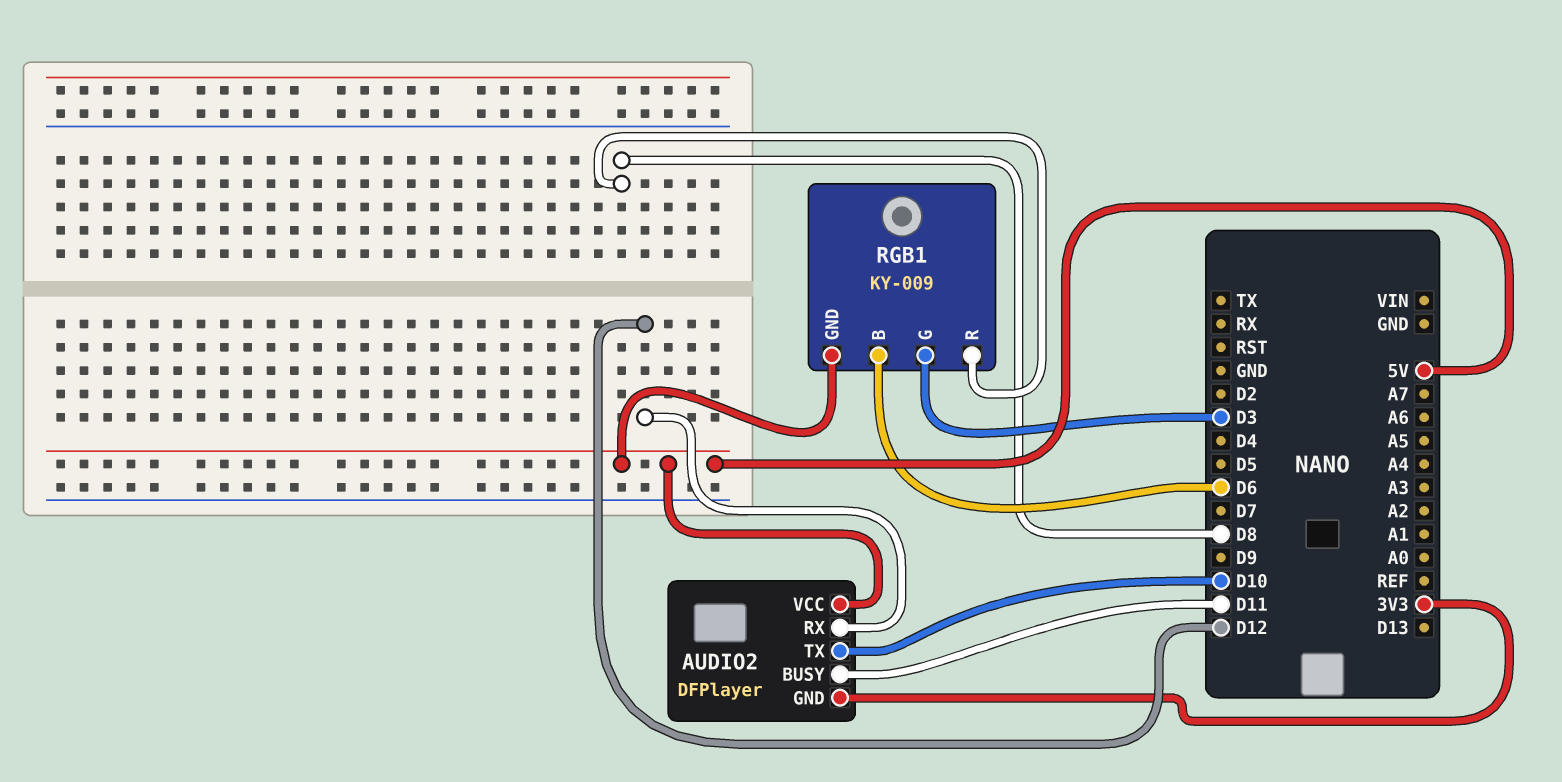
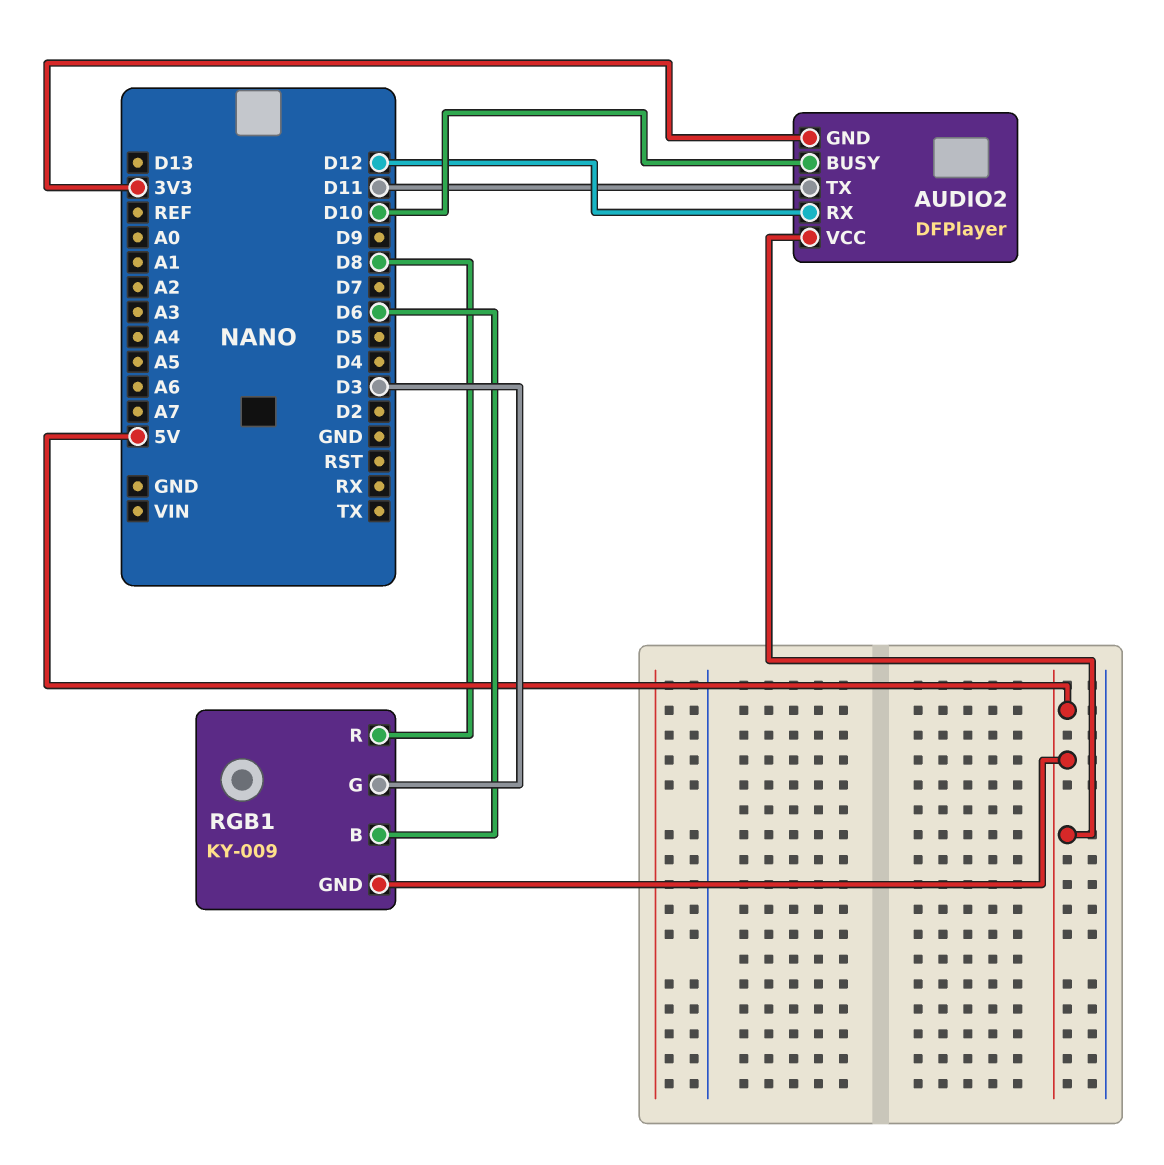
AUDIO2 pin BUSY: D11 -> D10
AUDIO2 pin TX: D10 -> D11

